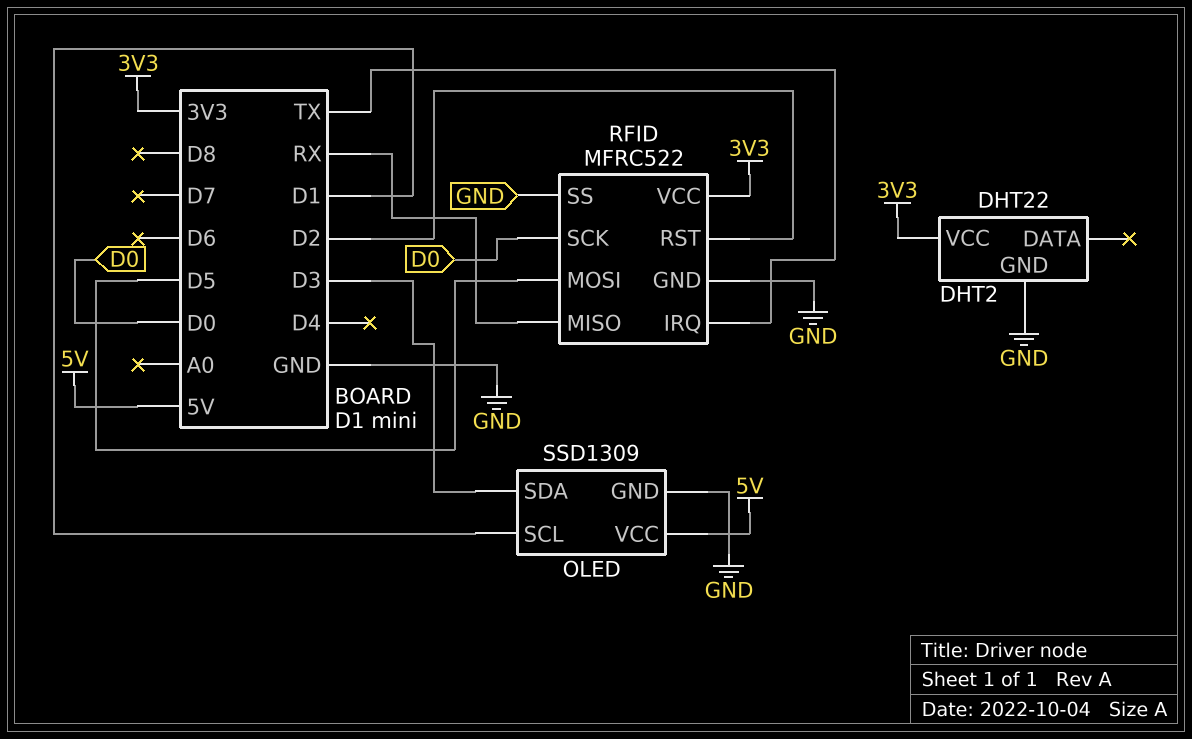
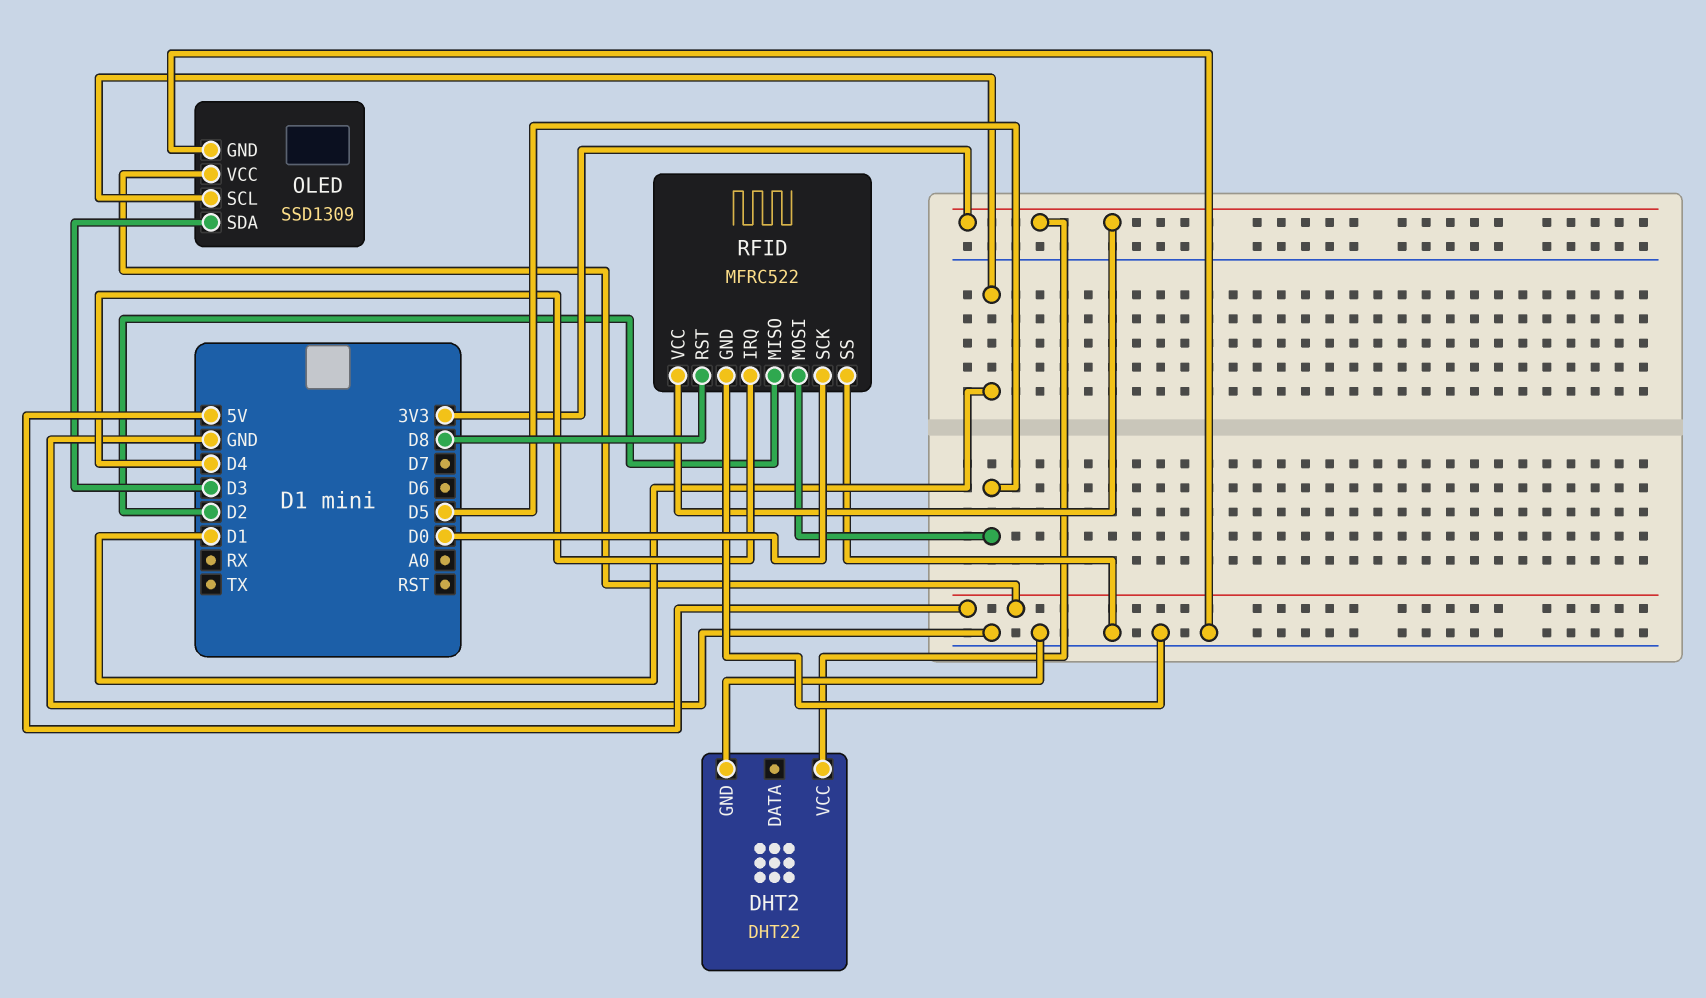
RFID pin IRQ: TX -> D4
RFID pin MISO: RX -> D2
RFID pin RST: D2 -> D8

